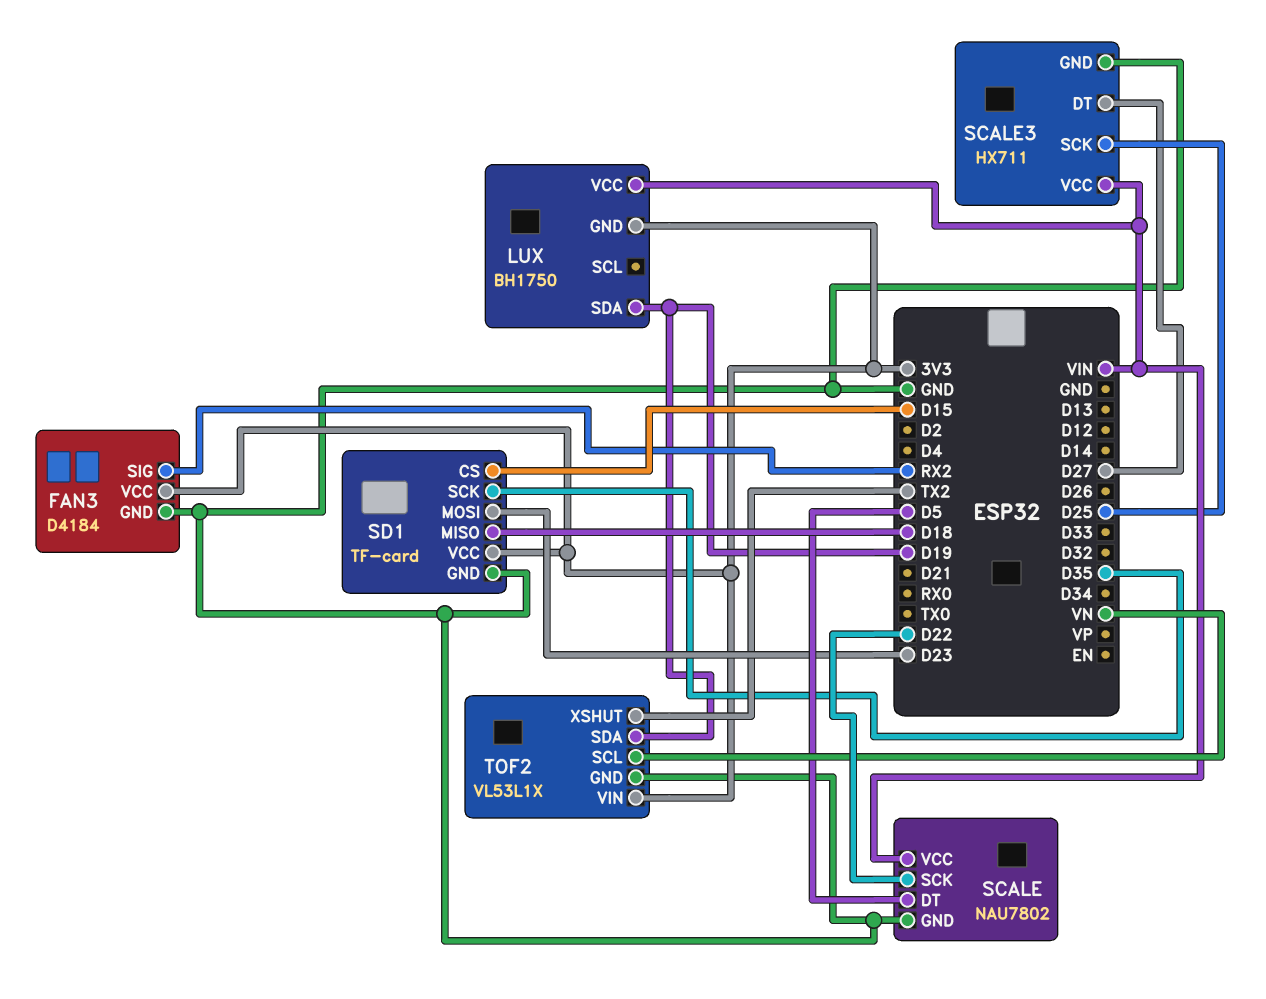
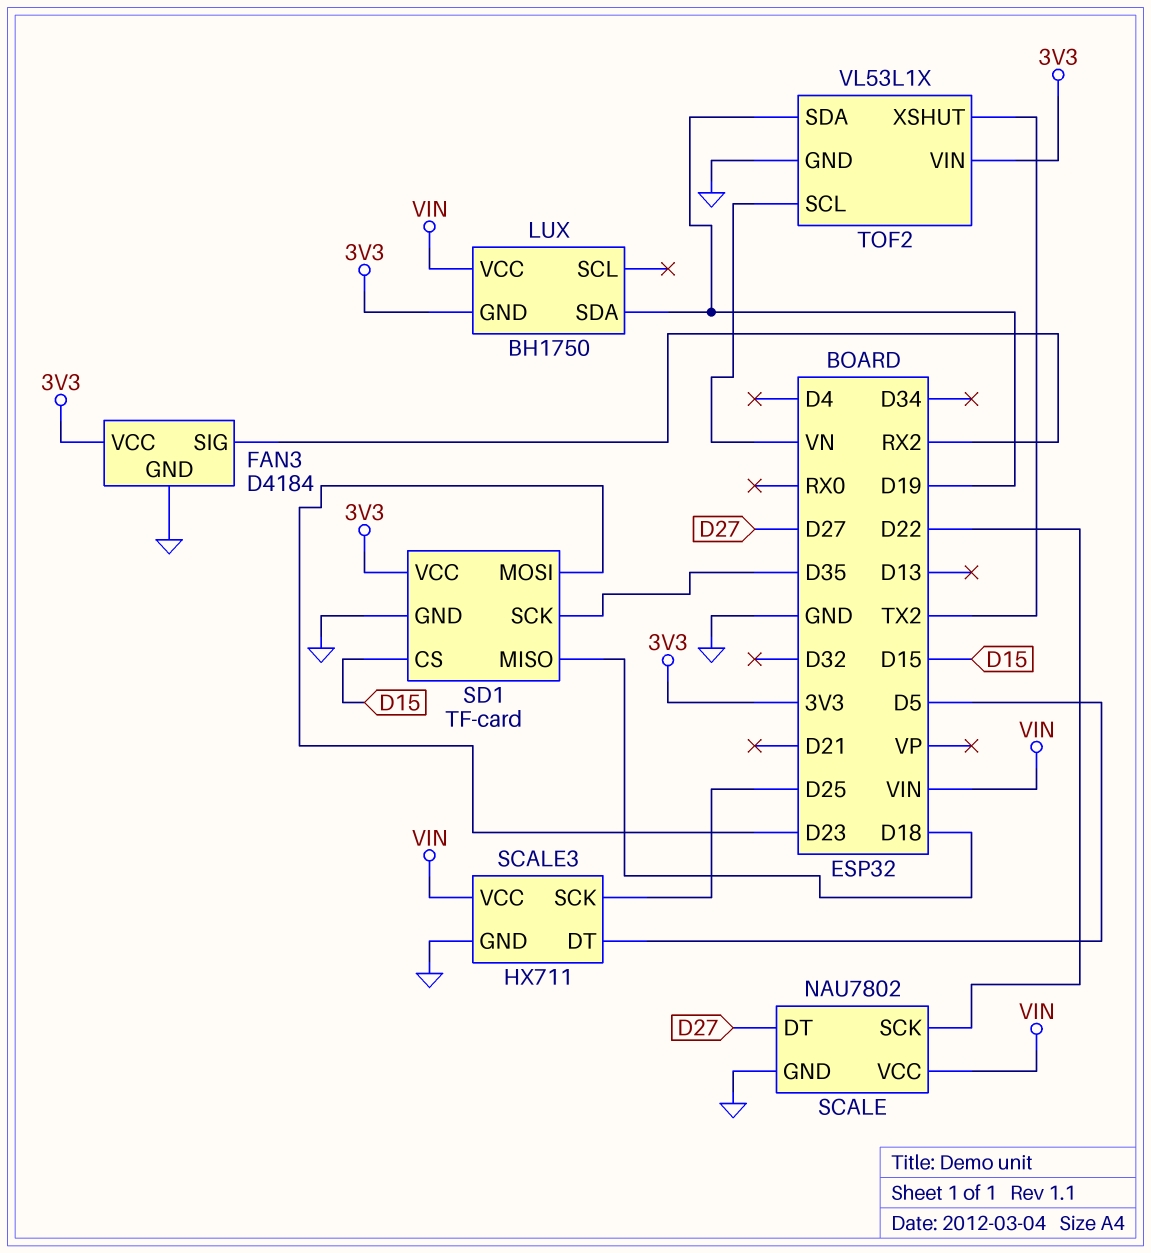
SCALE pin DT: D5 -> D27
SCALE3 pin DT: D27 -> D5

